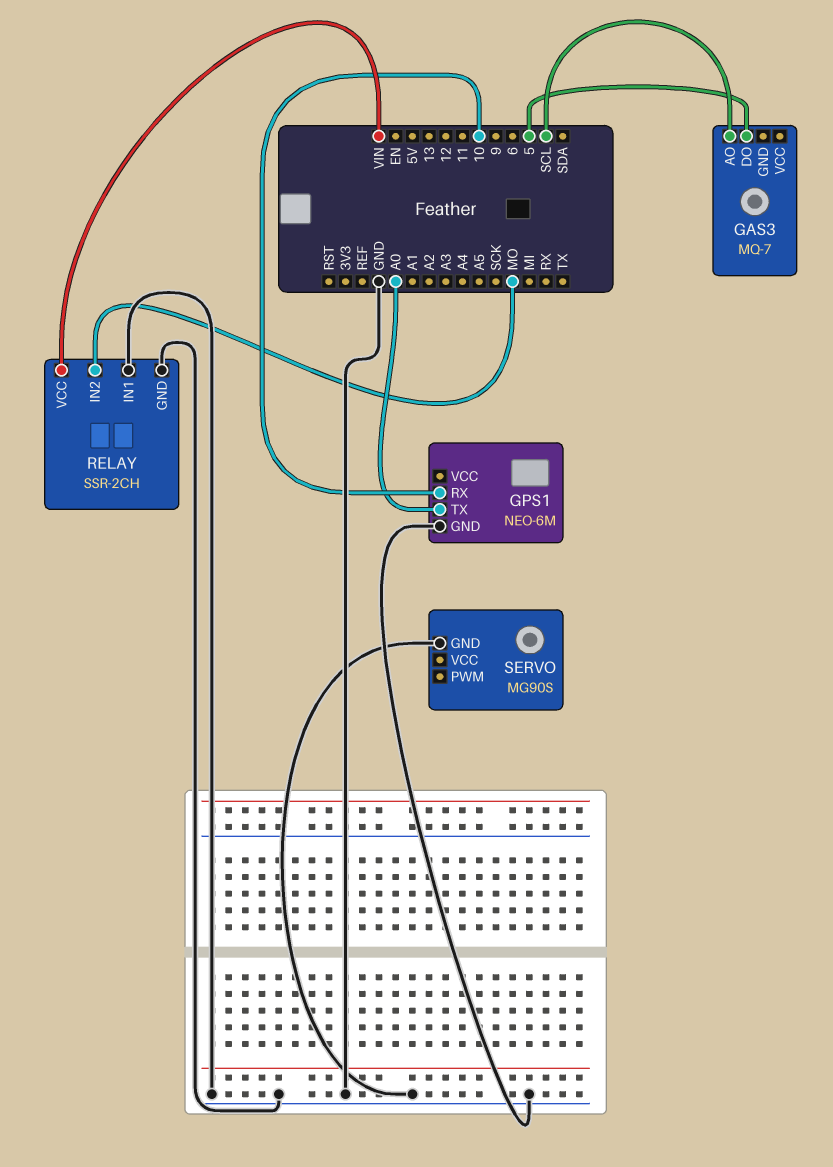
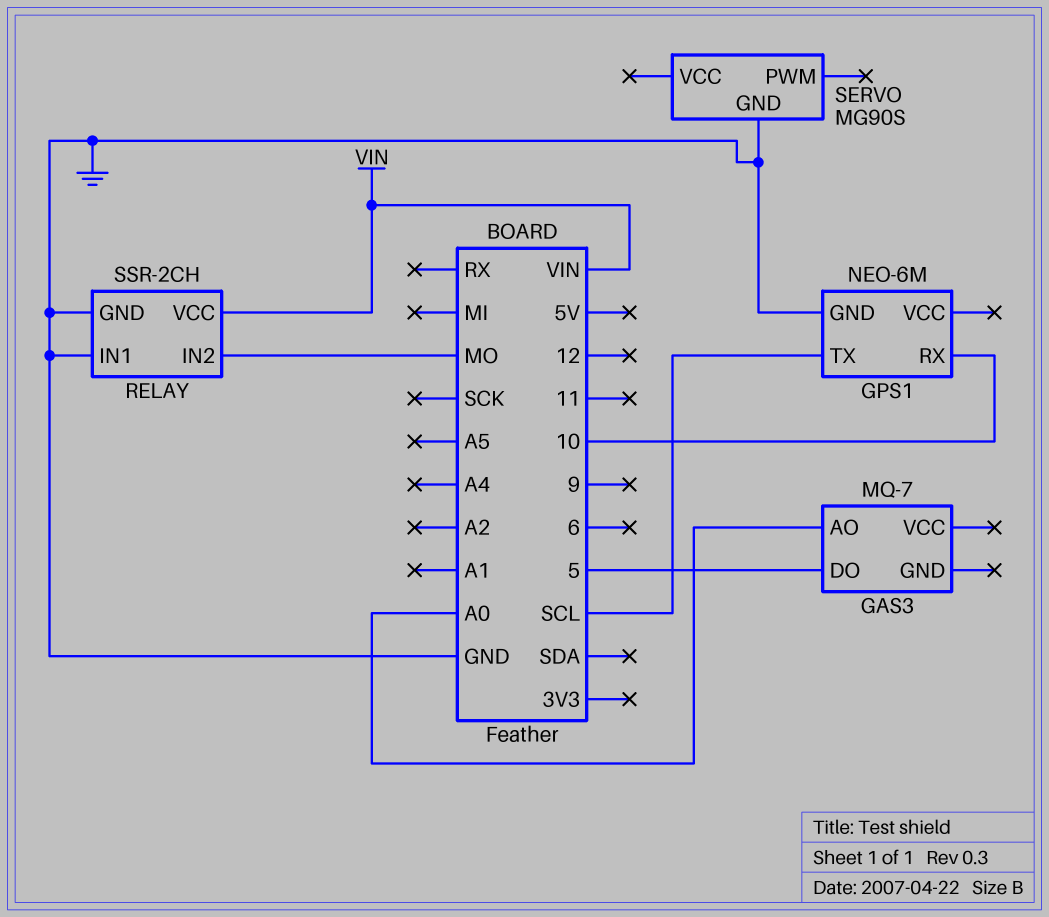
GAS3 pin AO: SCL -> A0
GPS1 pin TX: A0 -> SCL

